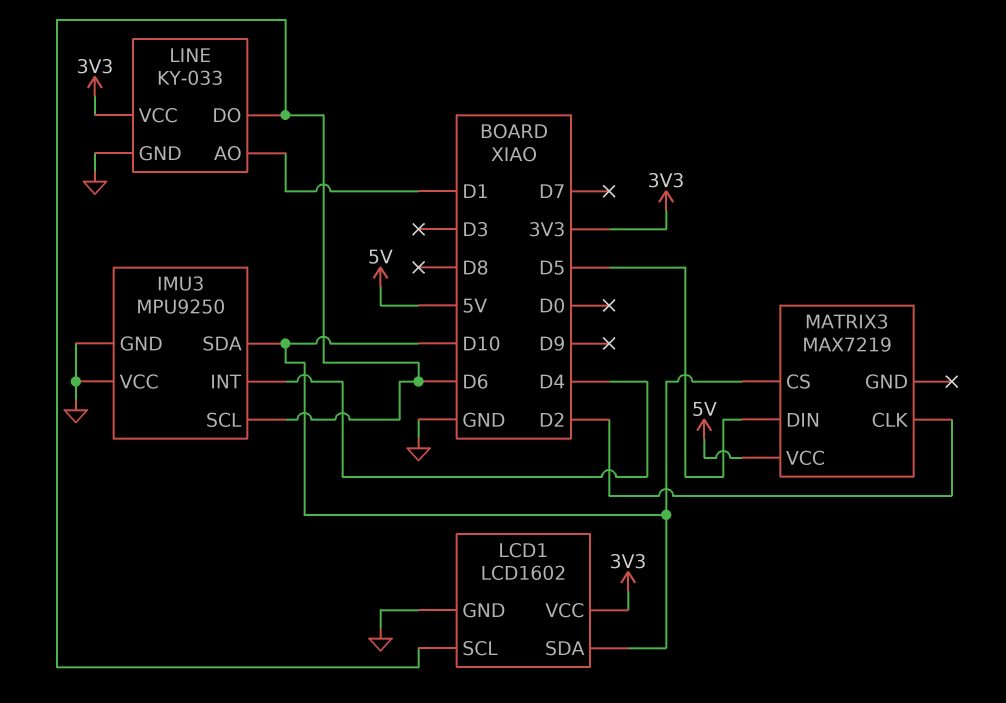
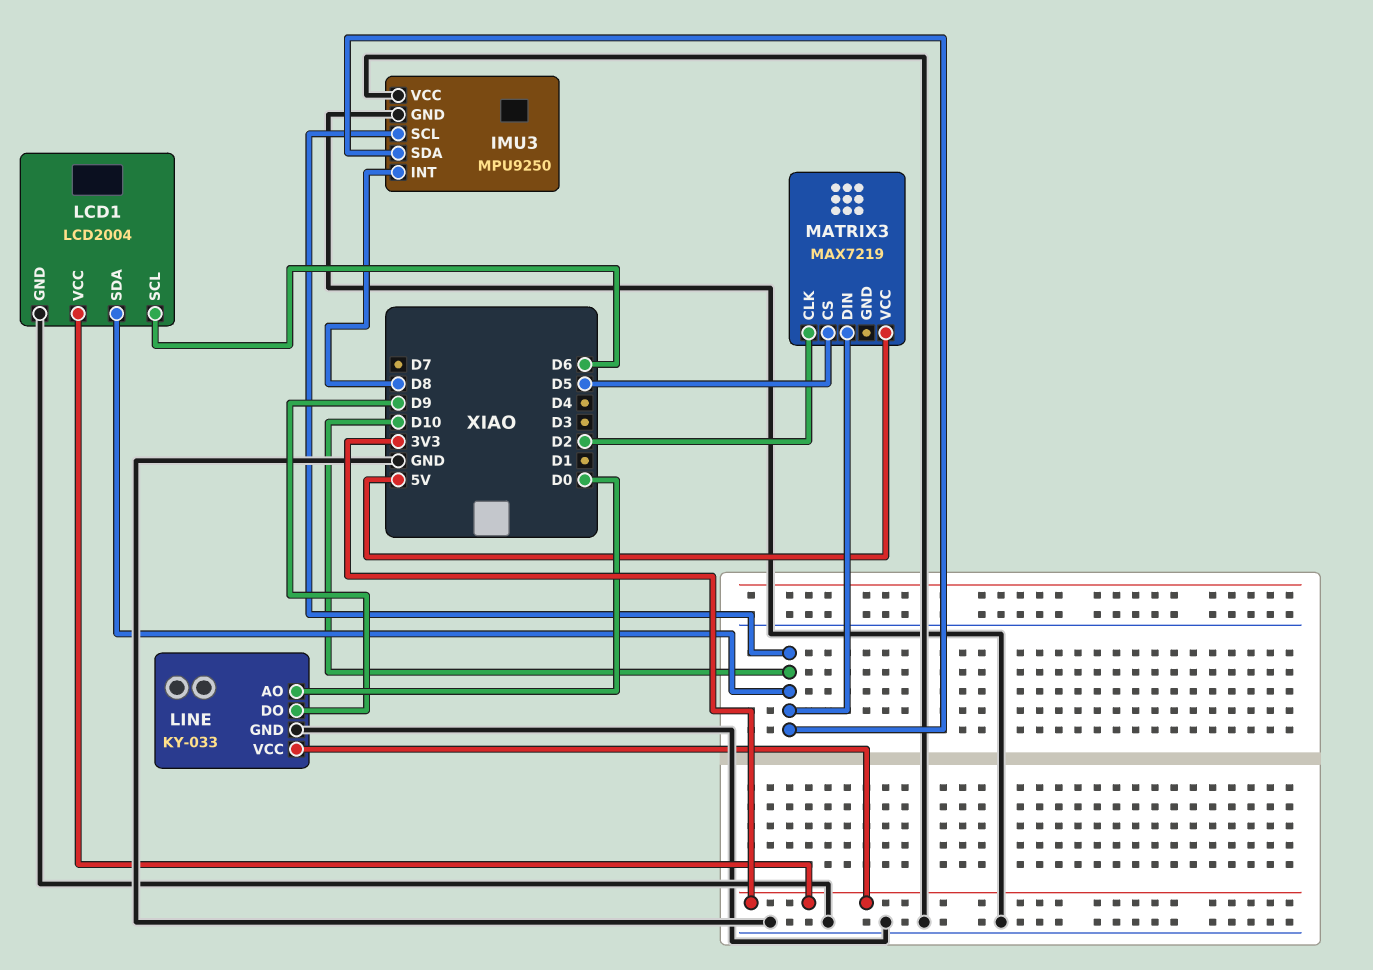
IMU3 pin INT: D4 -> D8
IMU3 pin SCL: D6 -> D10
LCD1: LCD1602 -> LCD2004
LINE pin AO: D1 -> D0
LINE pin DO: D6 -> D9
MATRIX3 pin CS: D10 -> D5
MATRIX3 pin DIN: D5 -> D10

